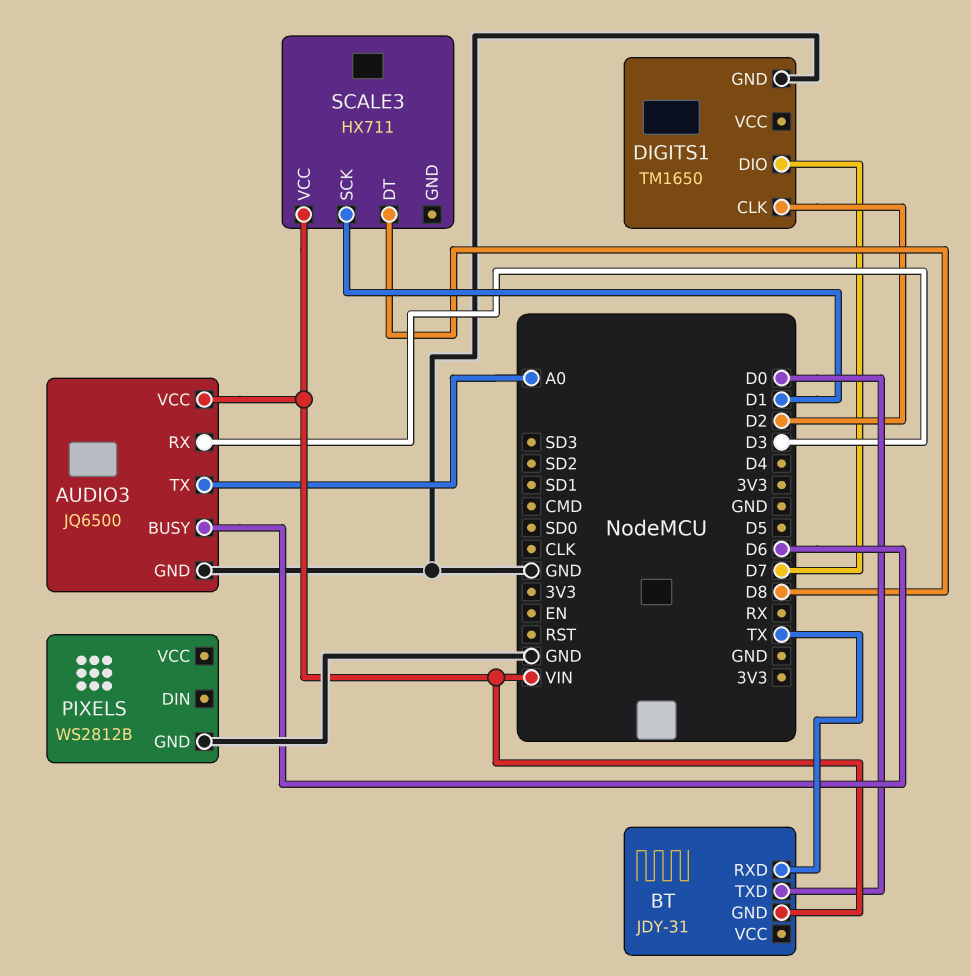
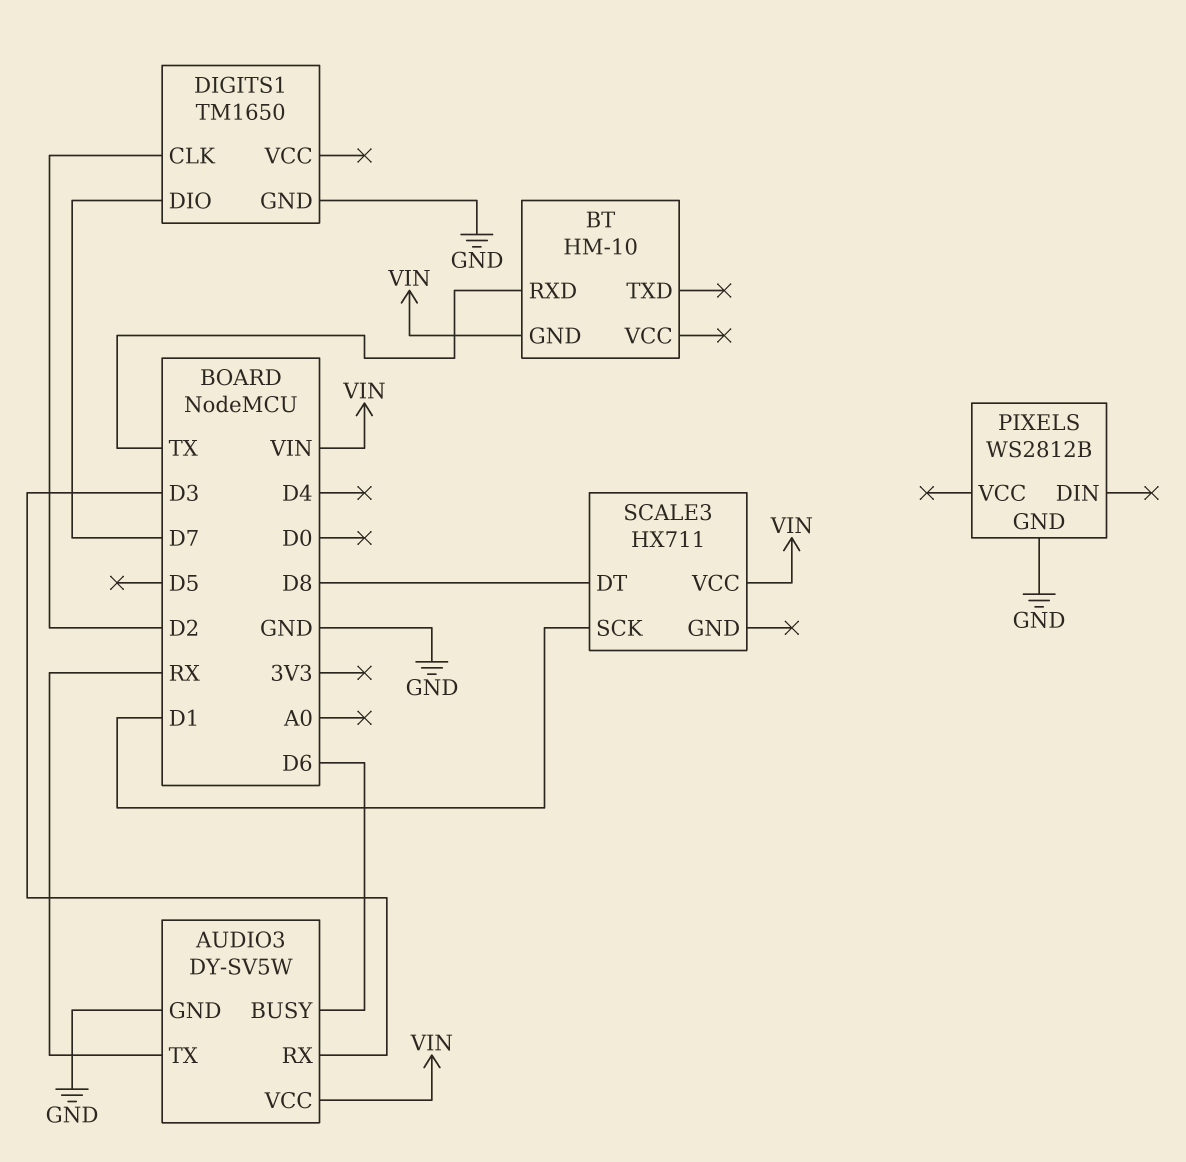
AUDIO3: JQ6500 -> DY-SV5W
AUDIO3 pin TX: A0 -> RX
BT: JDY-31 -> HM-10
BT pin TXD: D0 -> none

